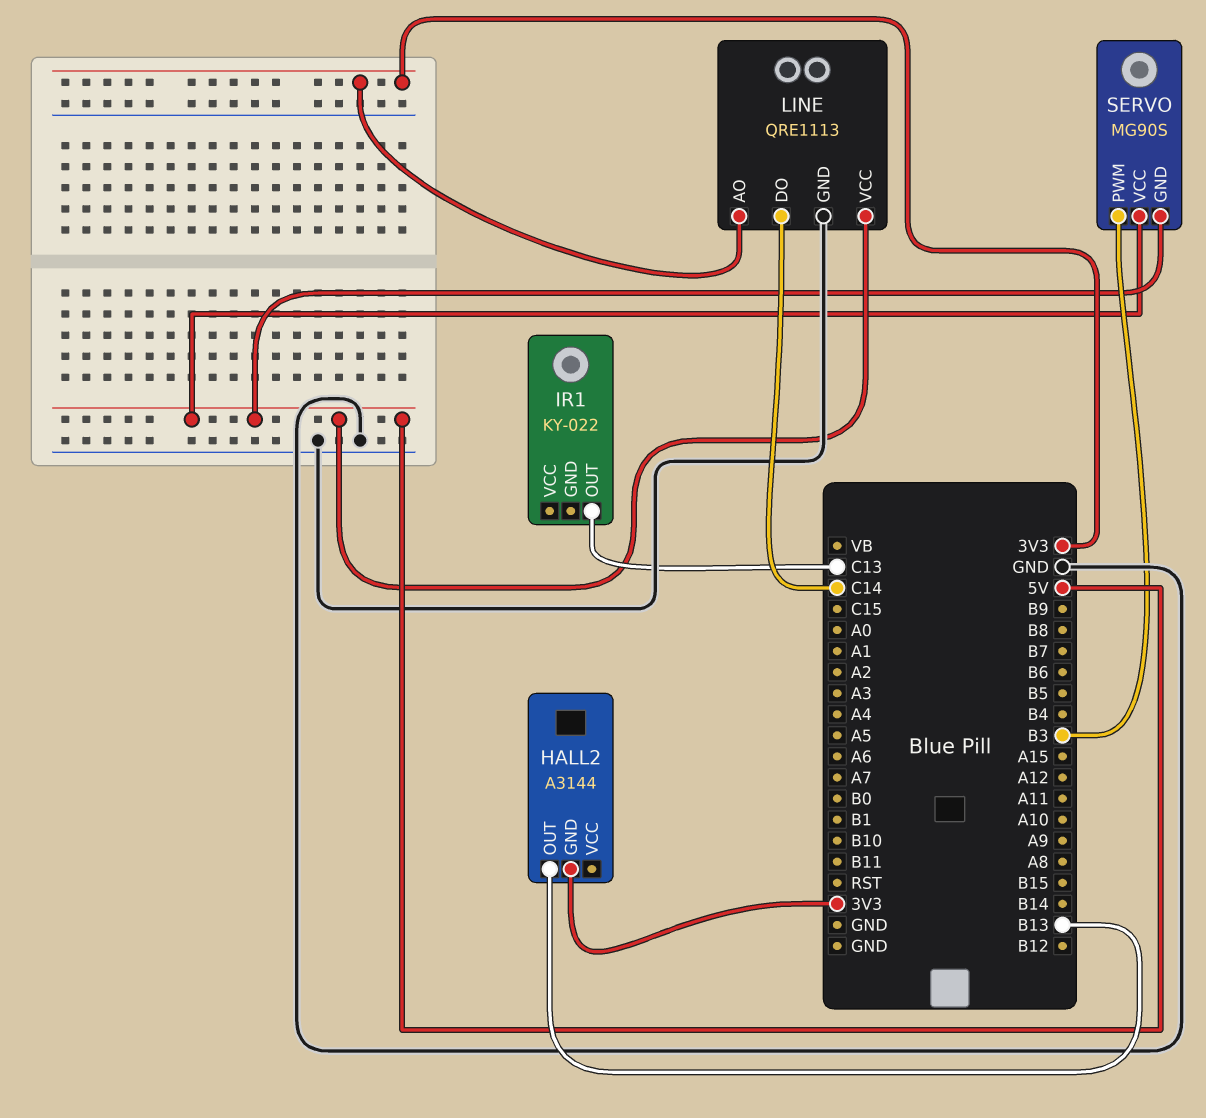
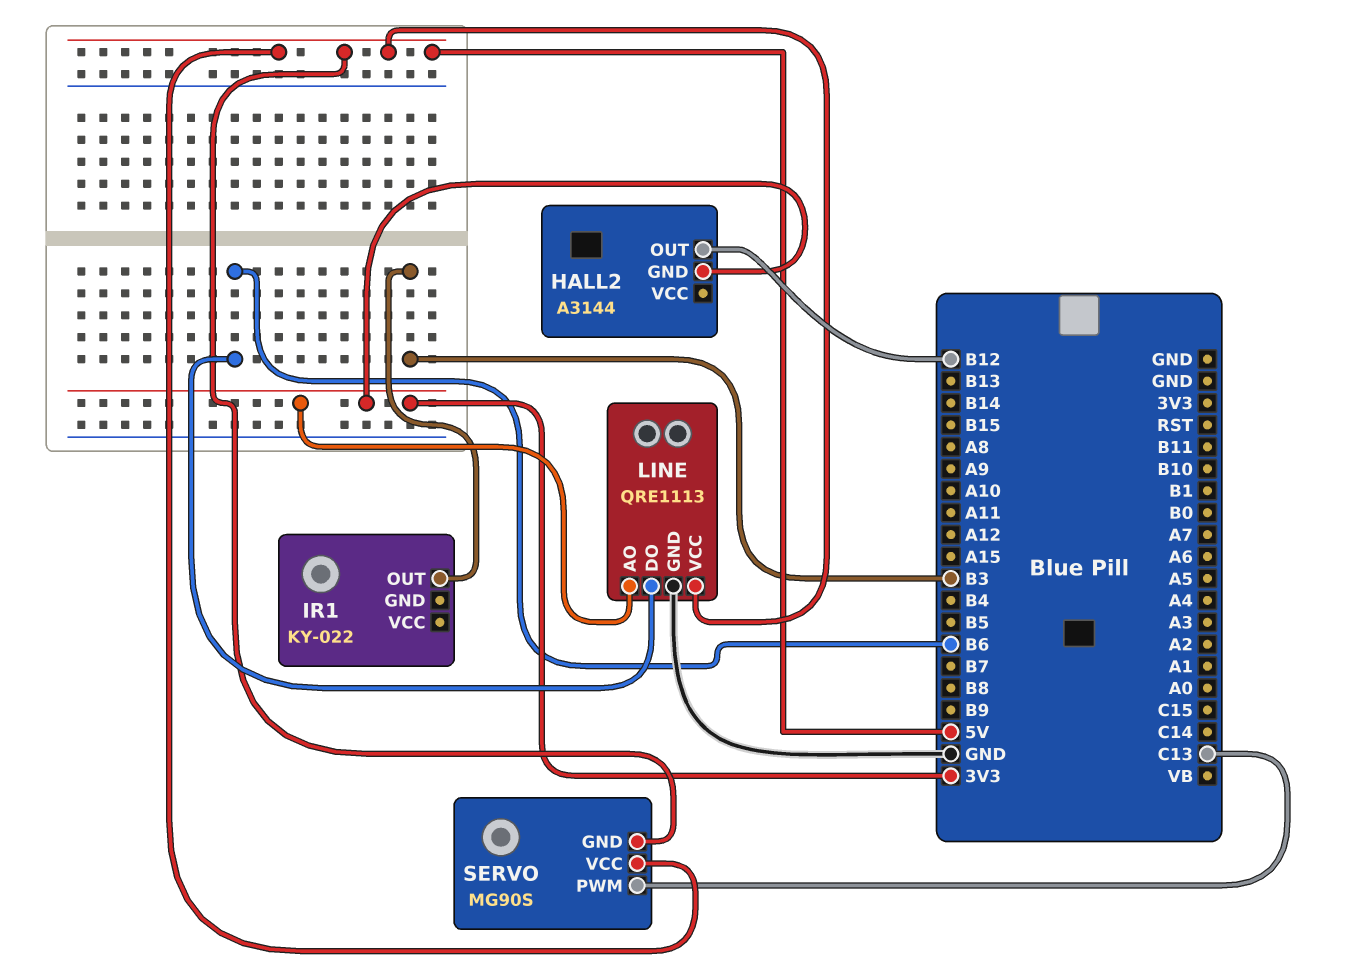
HALL2 pin OUT: B13 -> B12
IR1 pin OUT: C13 -> B3
LINE pin DO: C14 -> B6
SERVO pin PWM: B3 -> C13

